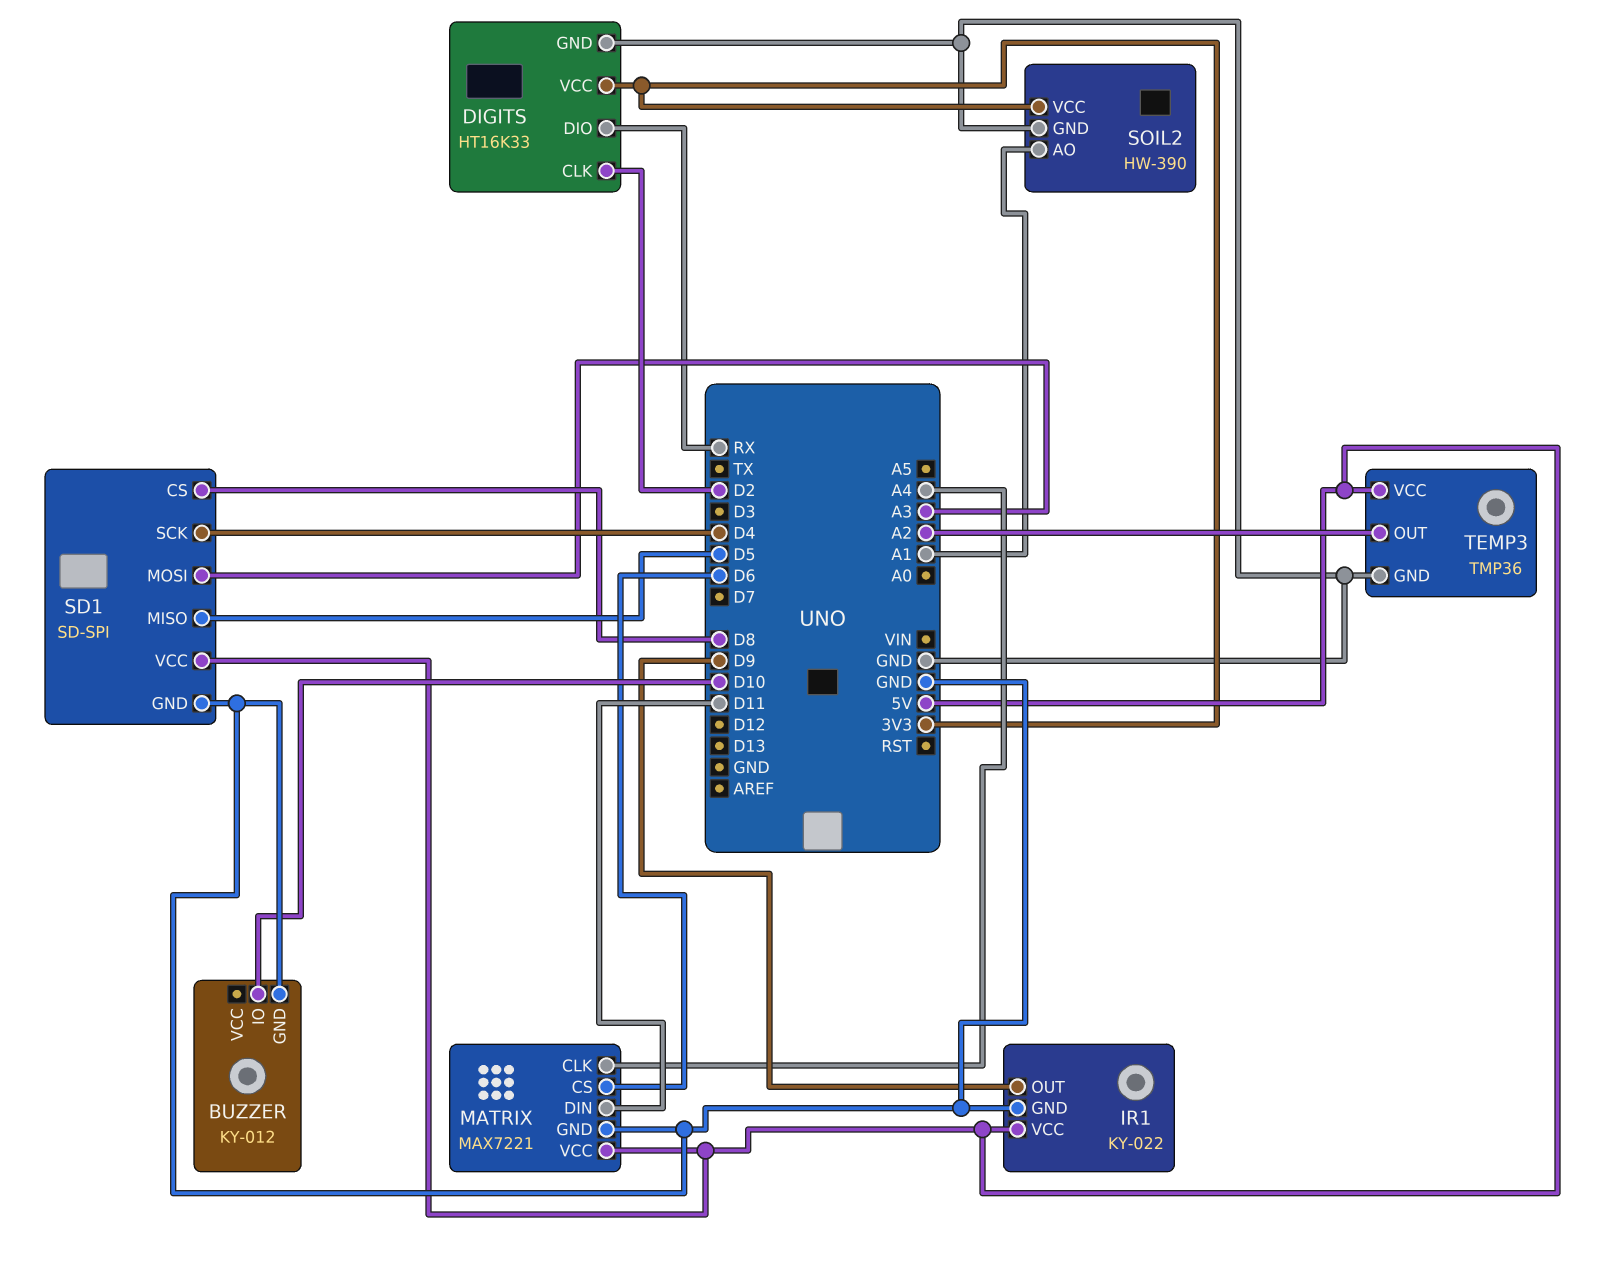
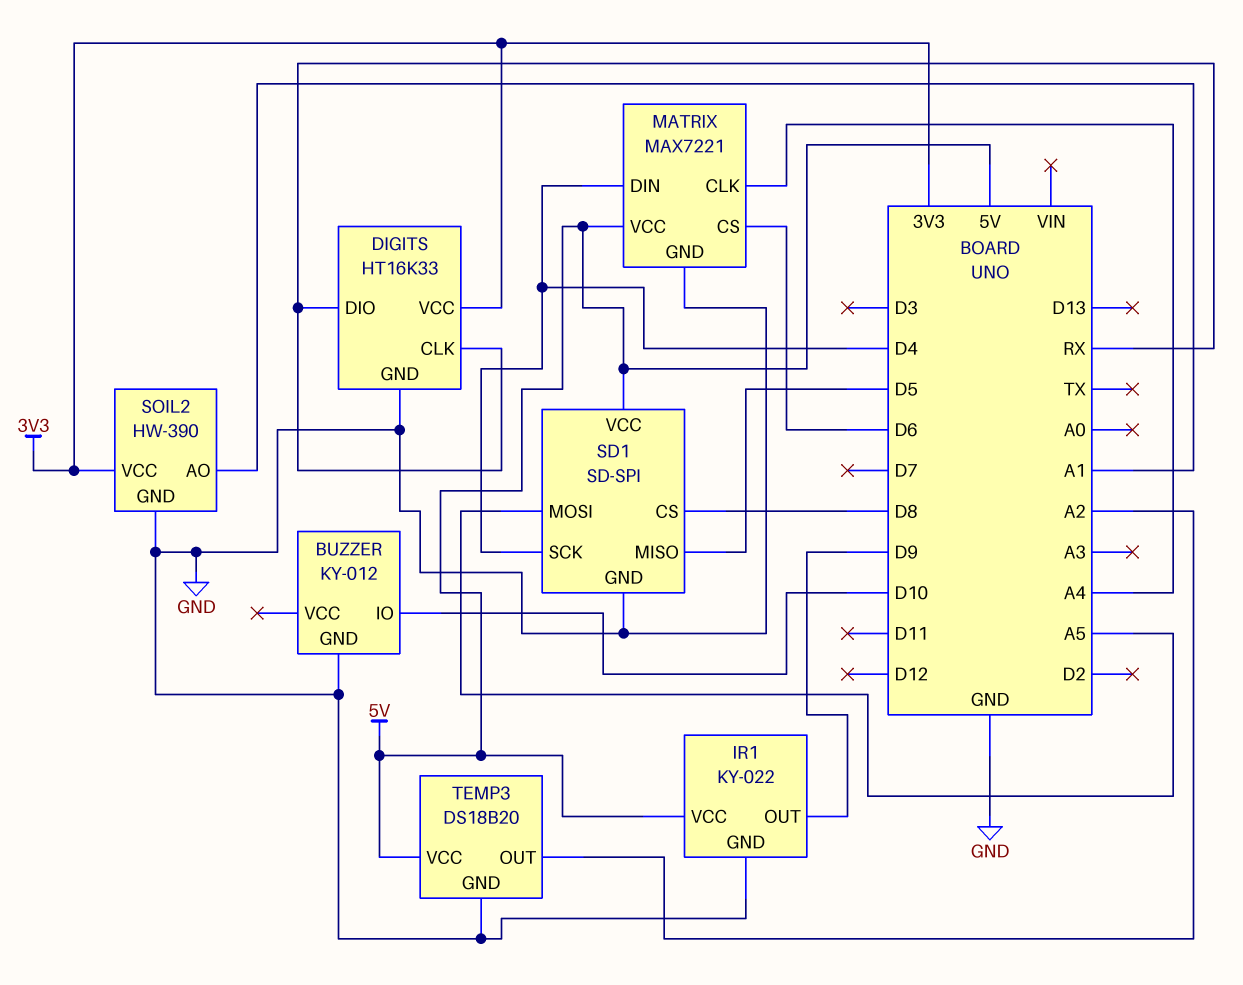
DIGITS pin CLK: D2 -> RX
MATRIX pin DIN: D11 -> D4
SD1 pin MOSI: A3 -> A5
TEMP3: TMP36 -> DS18B20

